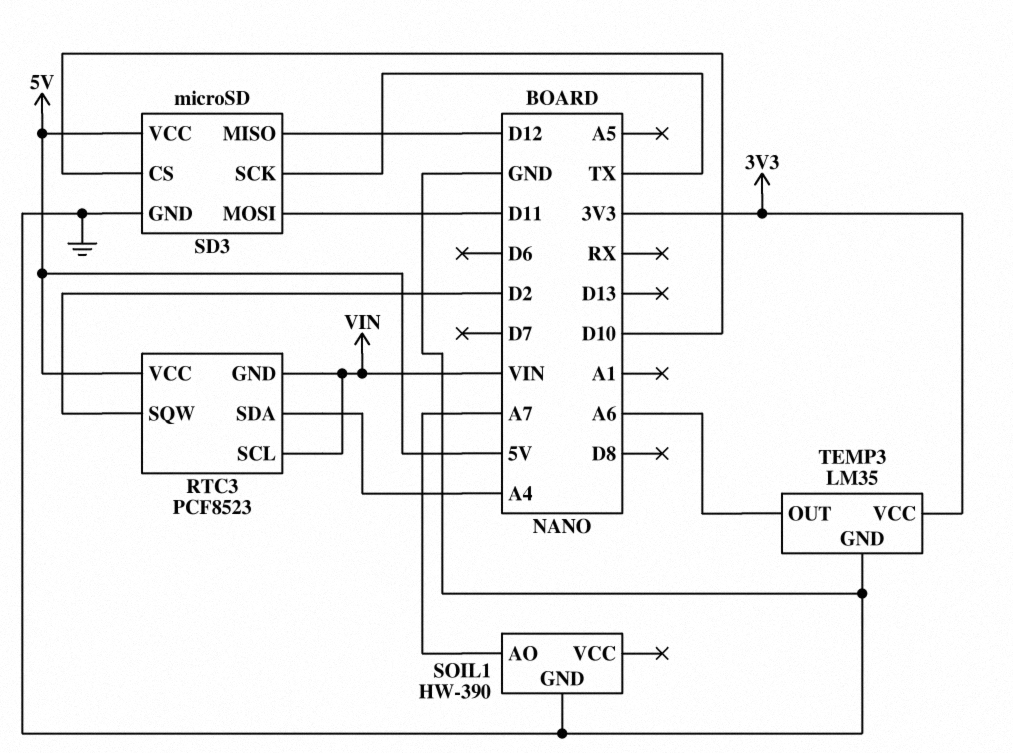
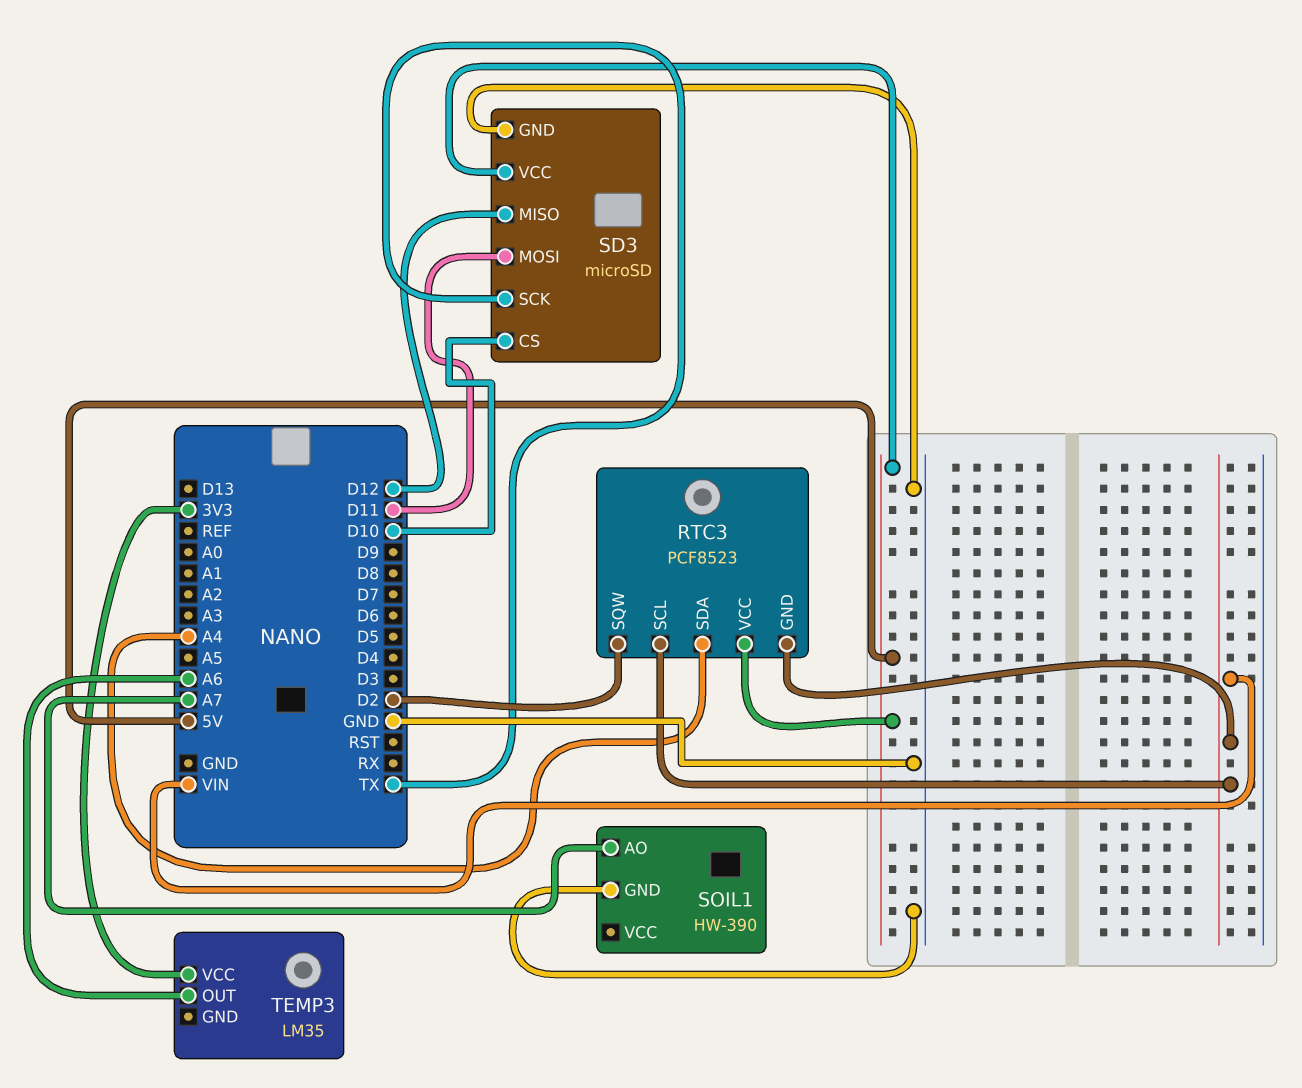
TEMP3 pin GND: GND -> none

